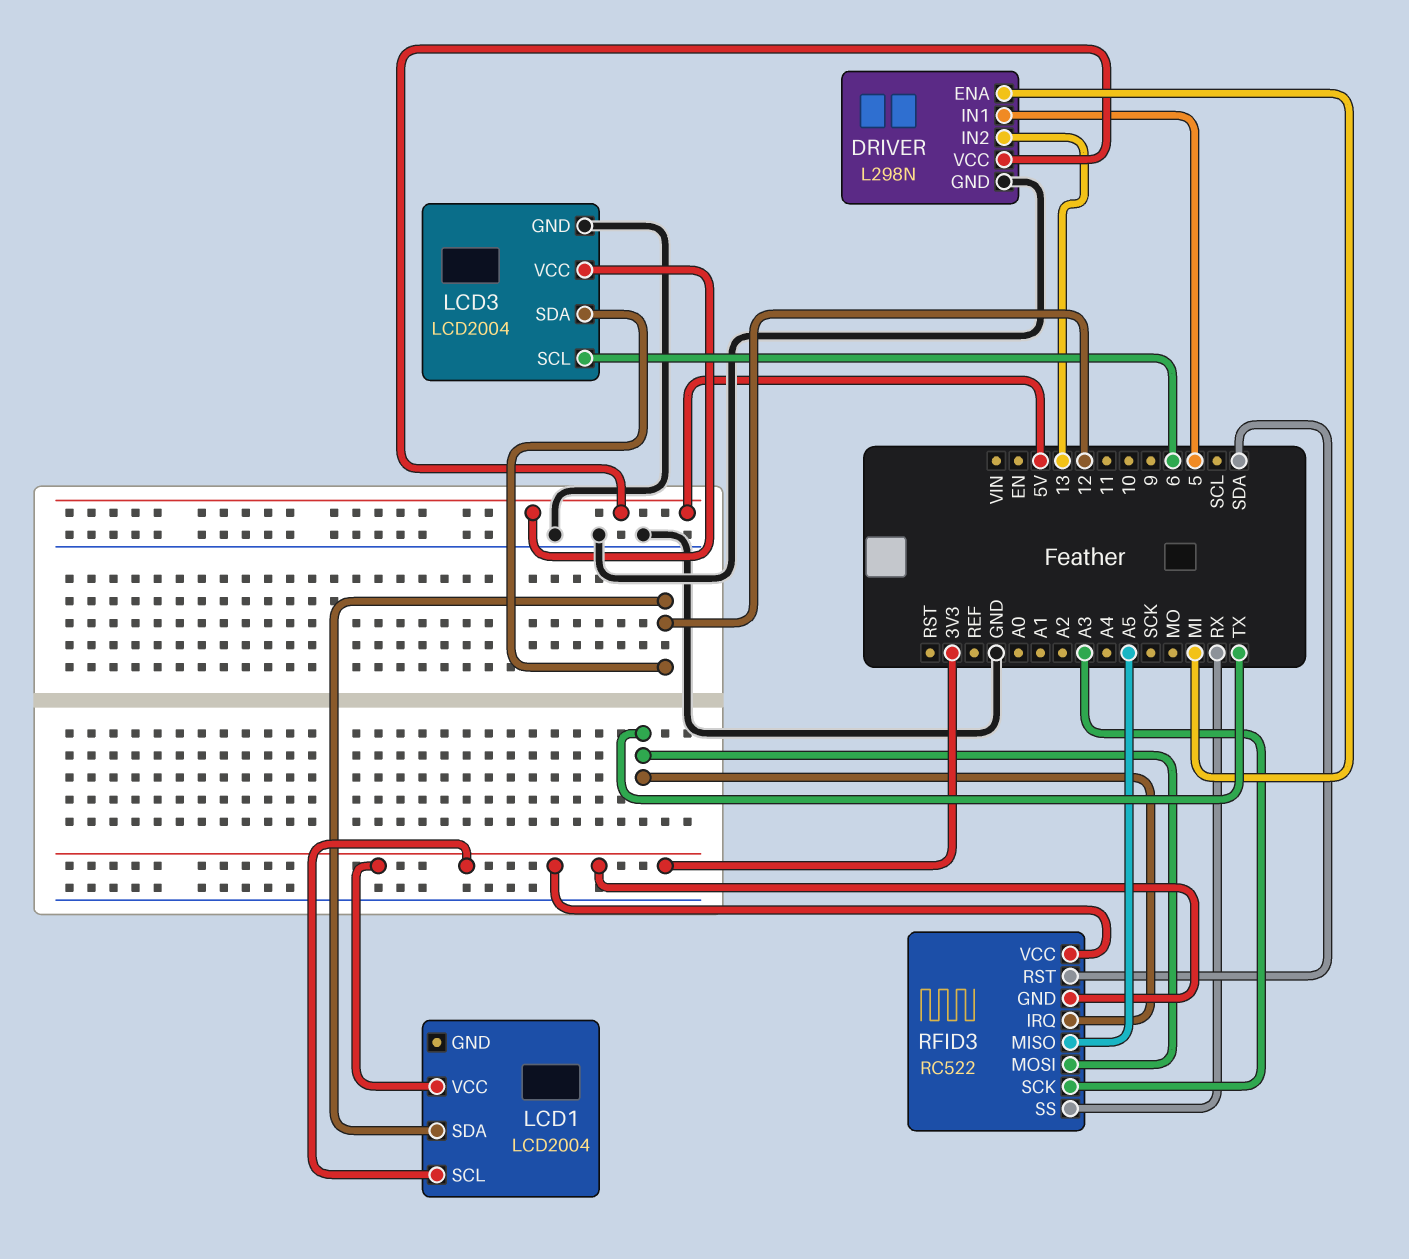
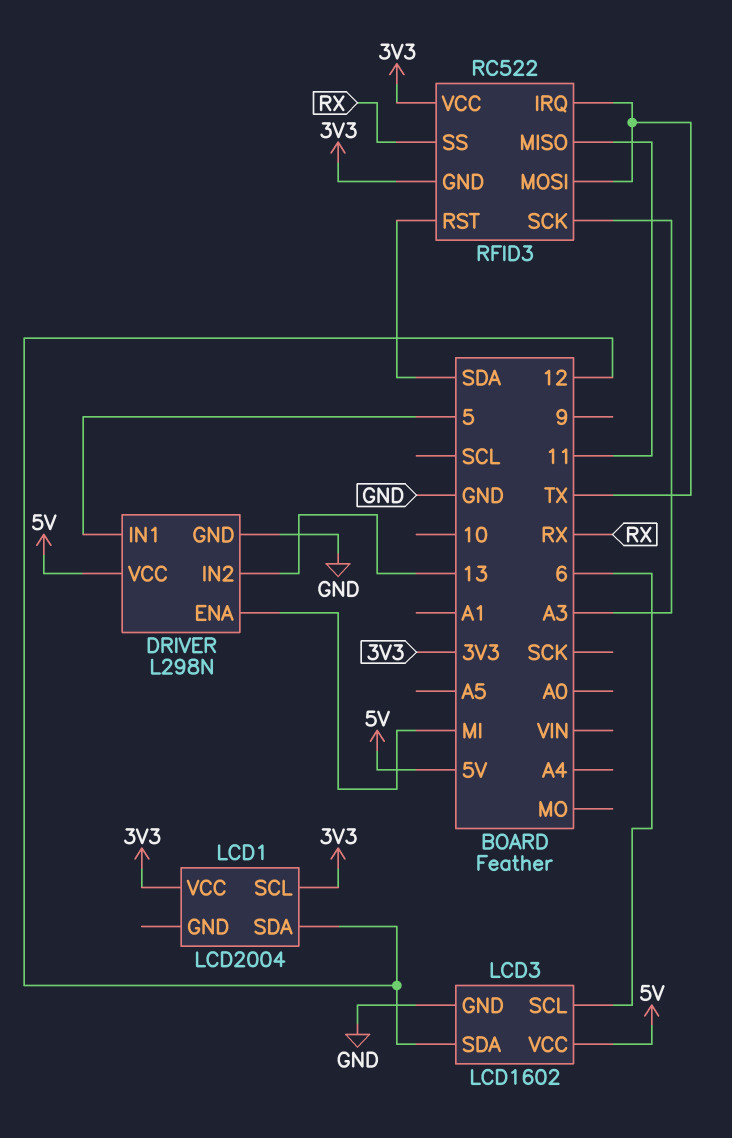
LCD3: LCD2004 -> LCD1602
RFID3 pin MISO: A5 -> 11

